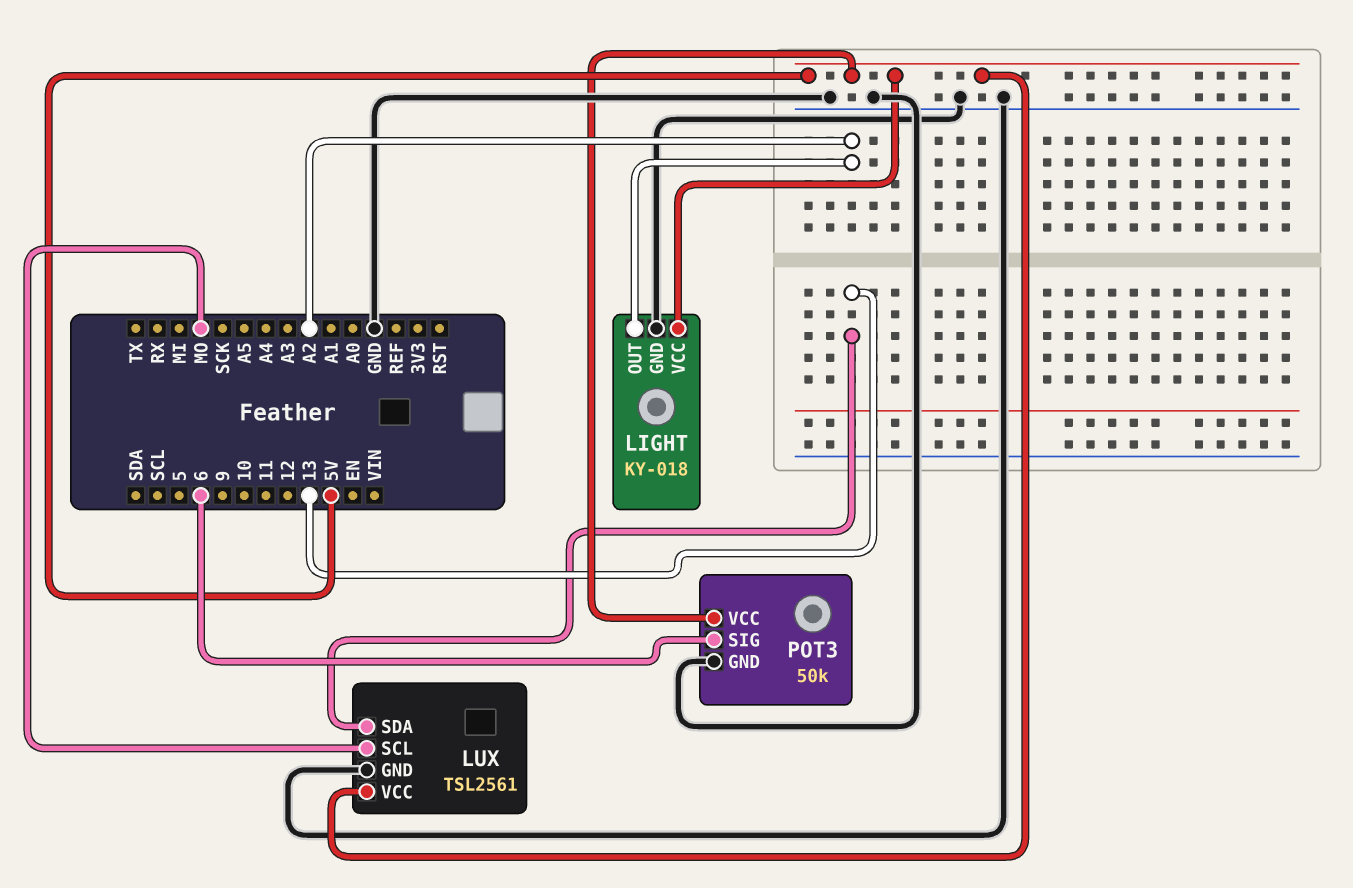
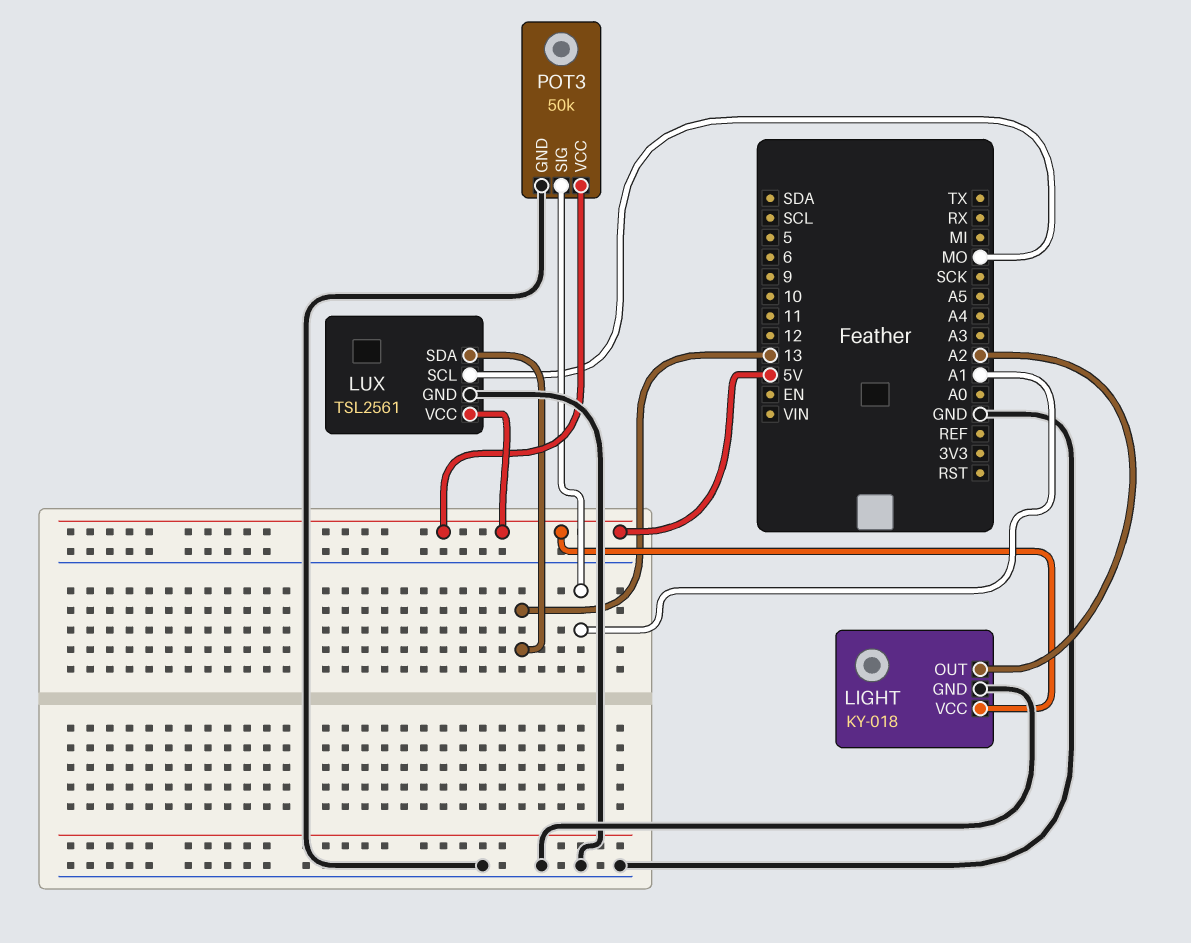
POT3 pin SIG: 6 -> A1

